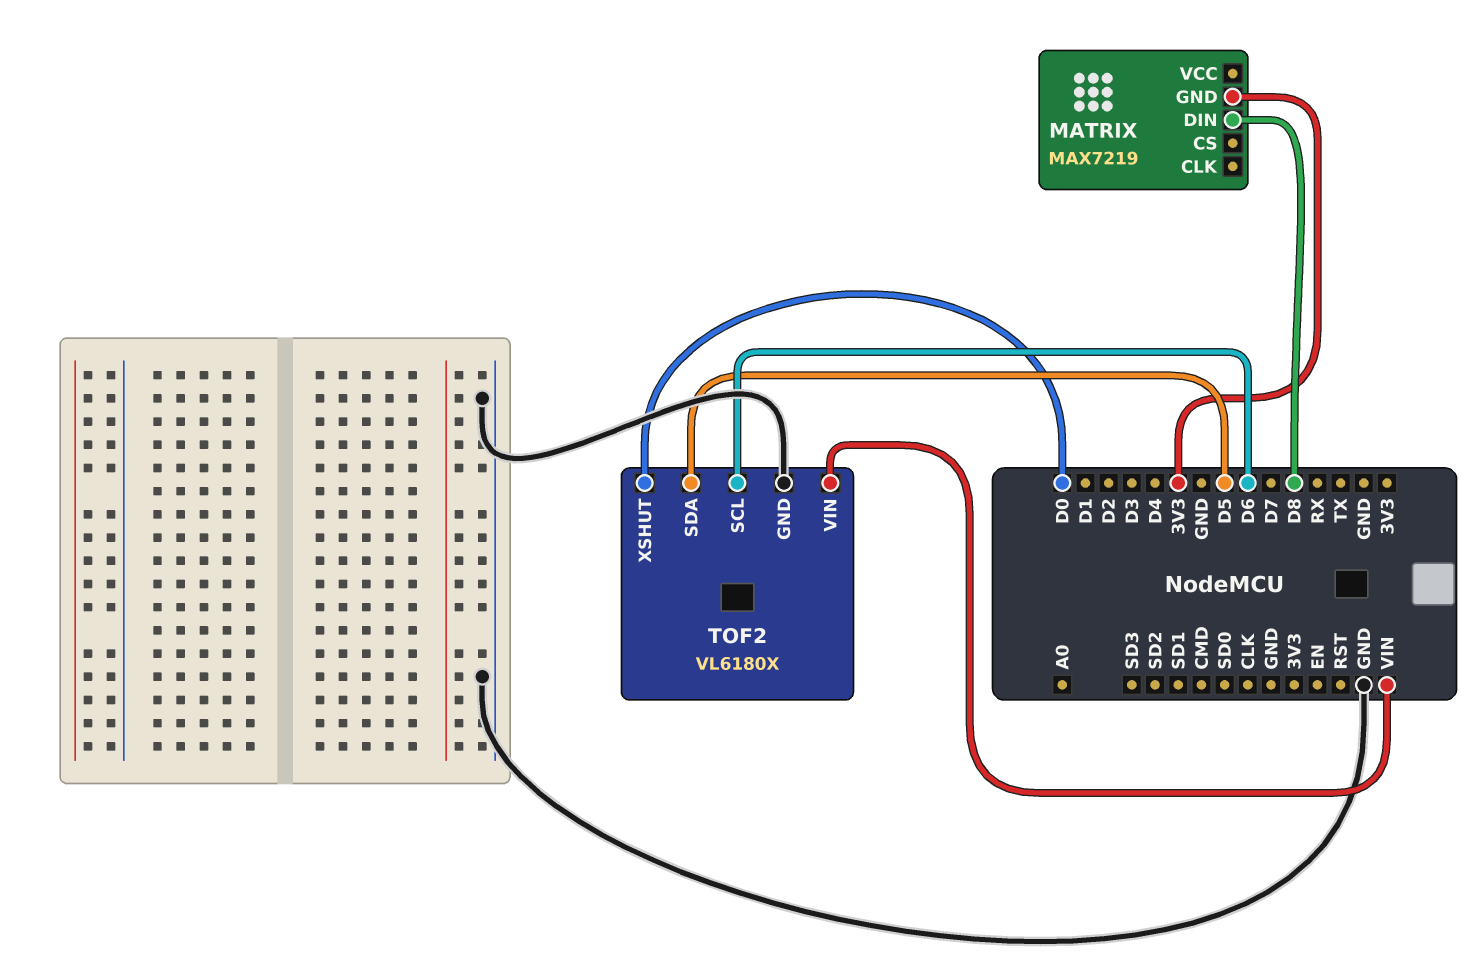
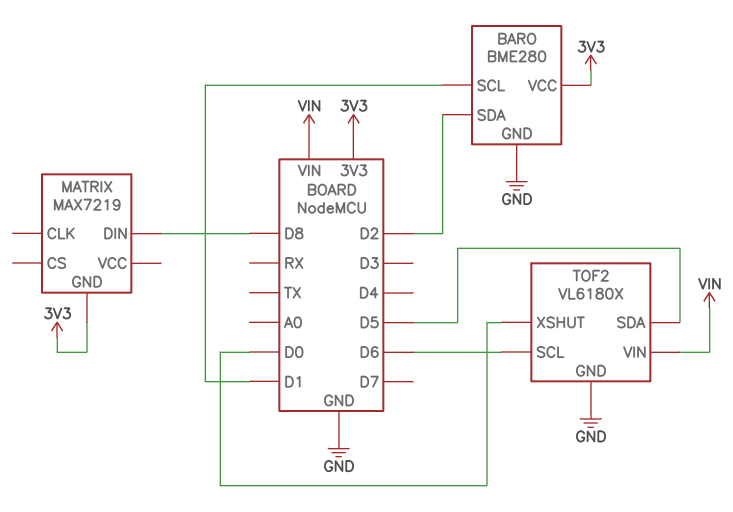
BARO: none -> BME280
BARO pin GND: none -> GND
BARO pin SCL: none -> D1
BARO pin SDA: none -> D2
BARO pin VCC: none -> 3V3

